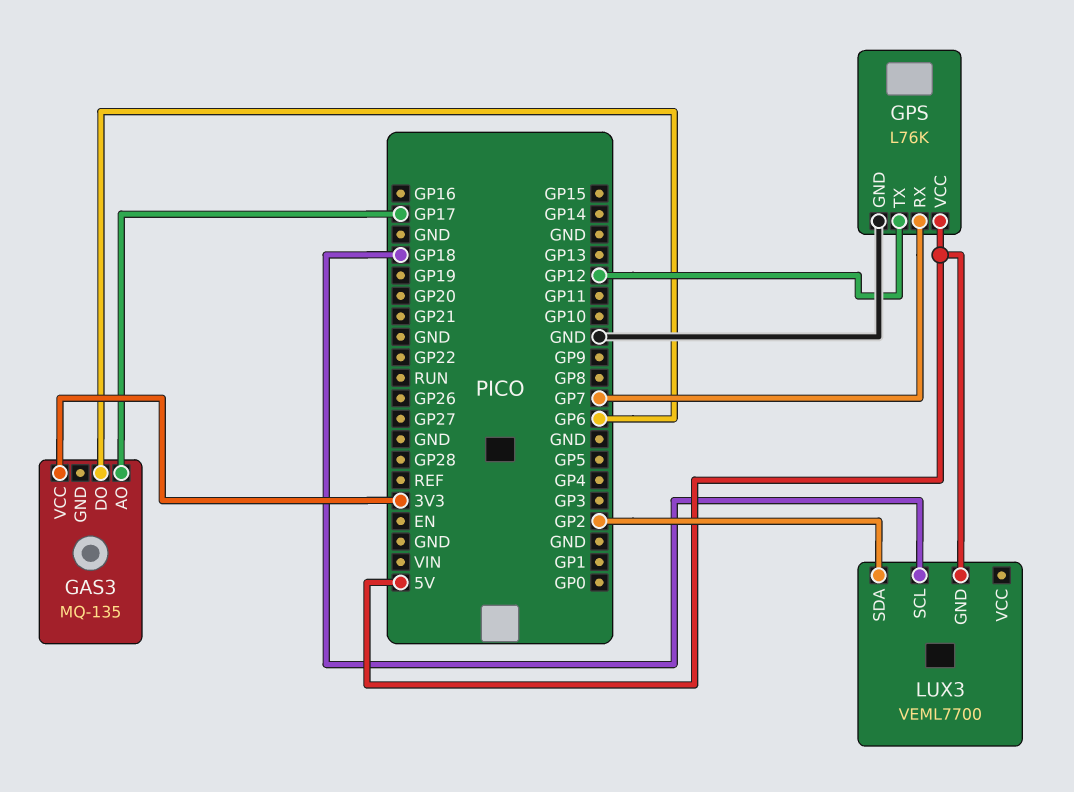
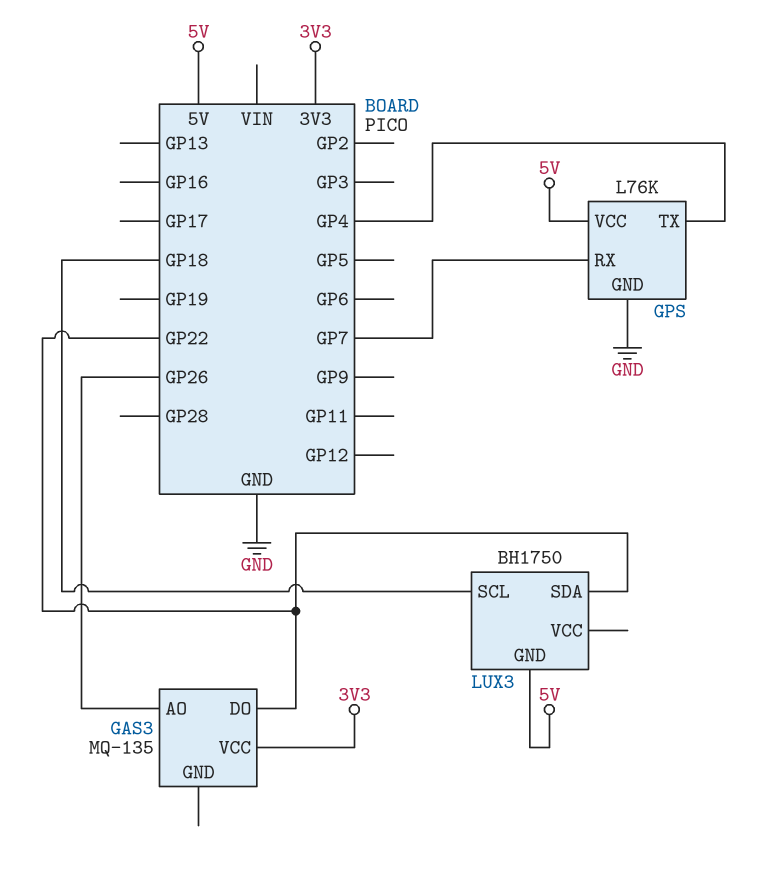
GAS3 pin AO: GP17 -> GP26
GAS3 pin DO: GP6 -> GP22
GPS pin TX: GP12 -> GP4
LUX3: VEML7700 -> BH1750
LUX3 pin SDA: GP2 -> GP22

